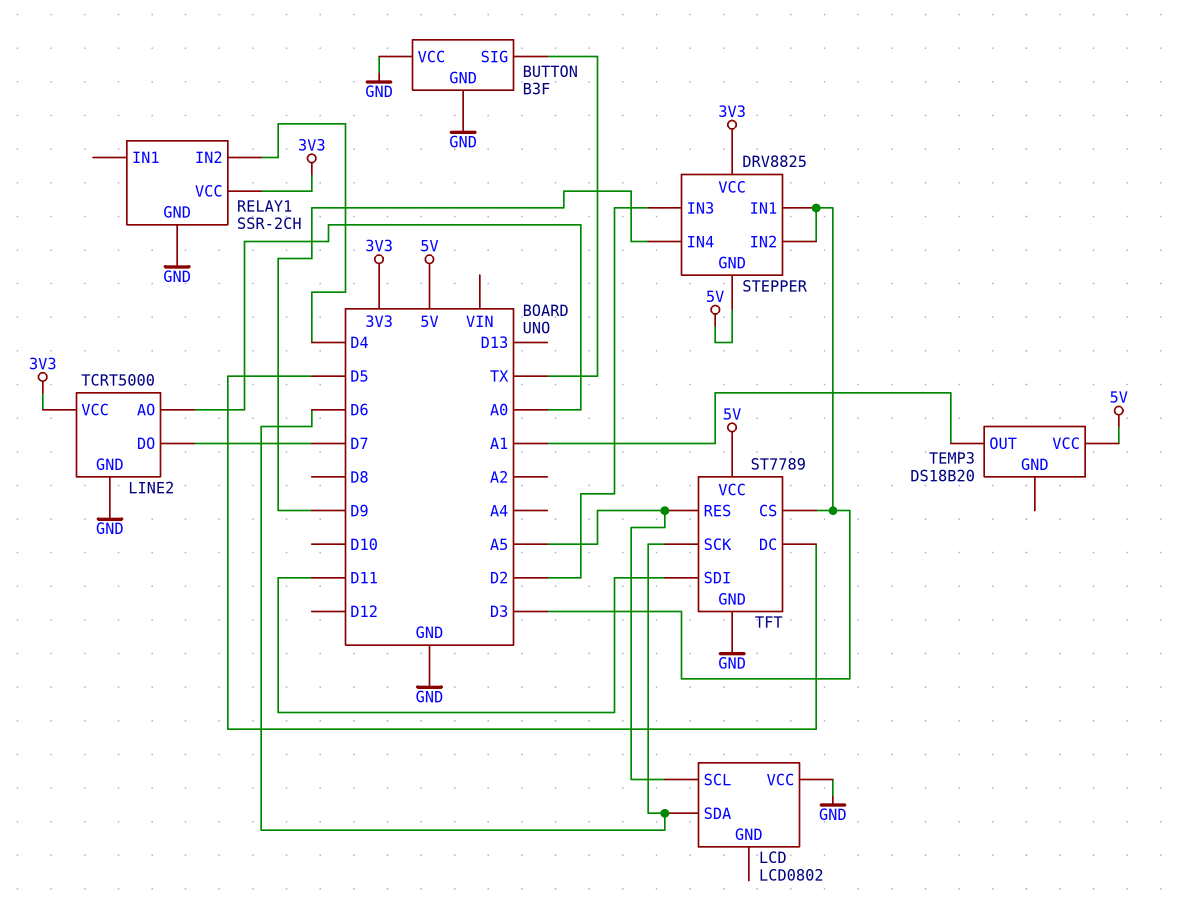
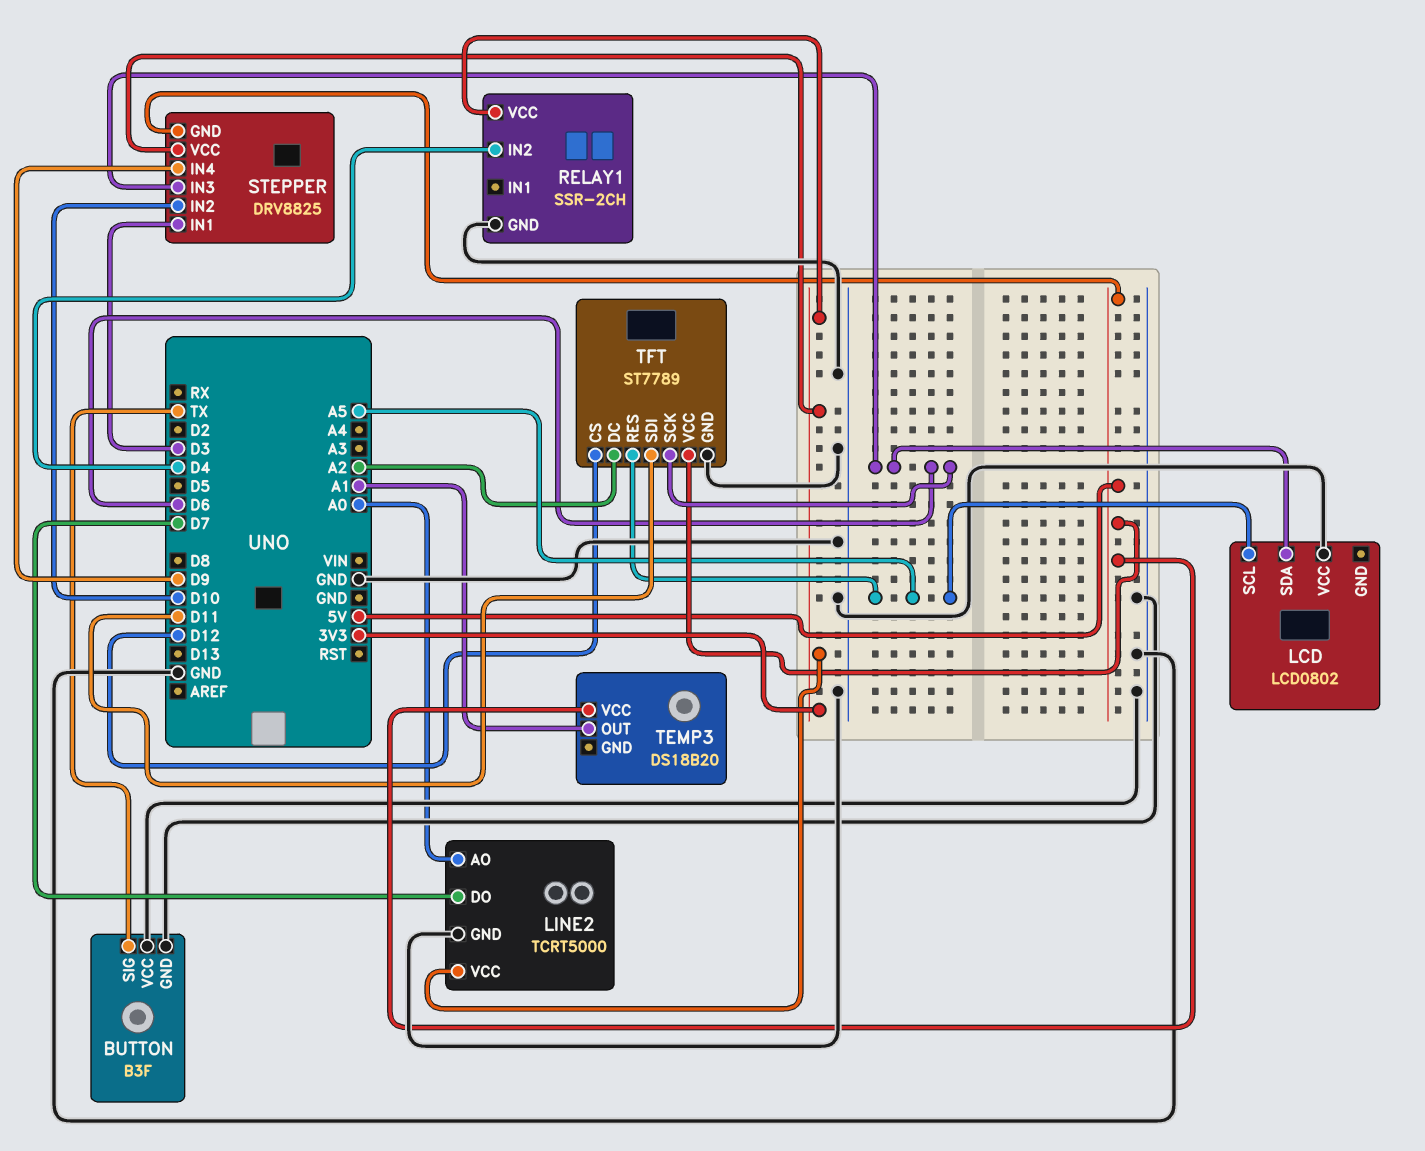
STEPPER pin IN2: D3 -> D10
STEPPER pin IN3: D2 -> D6
TFT pin CS: D3 -> D12
TFT pin DC: D5 -> A2

